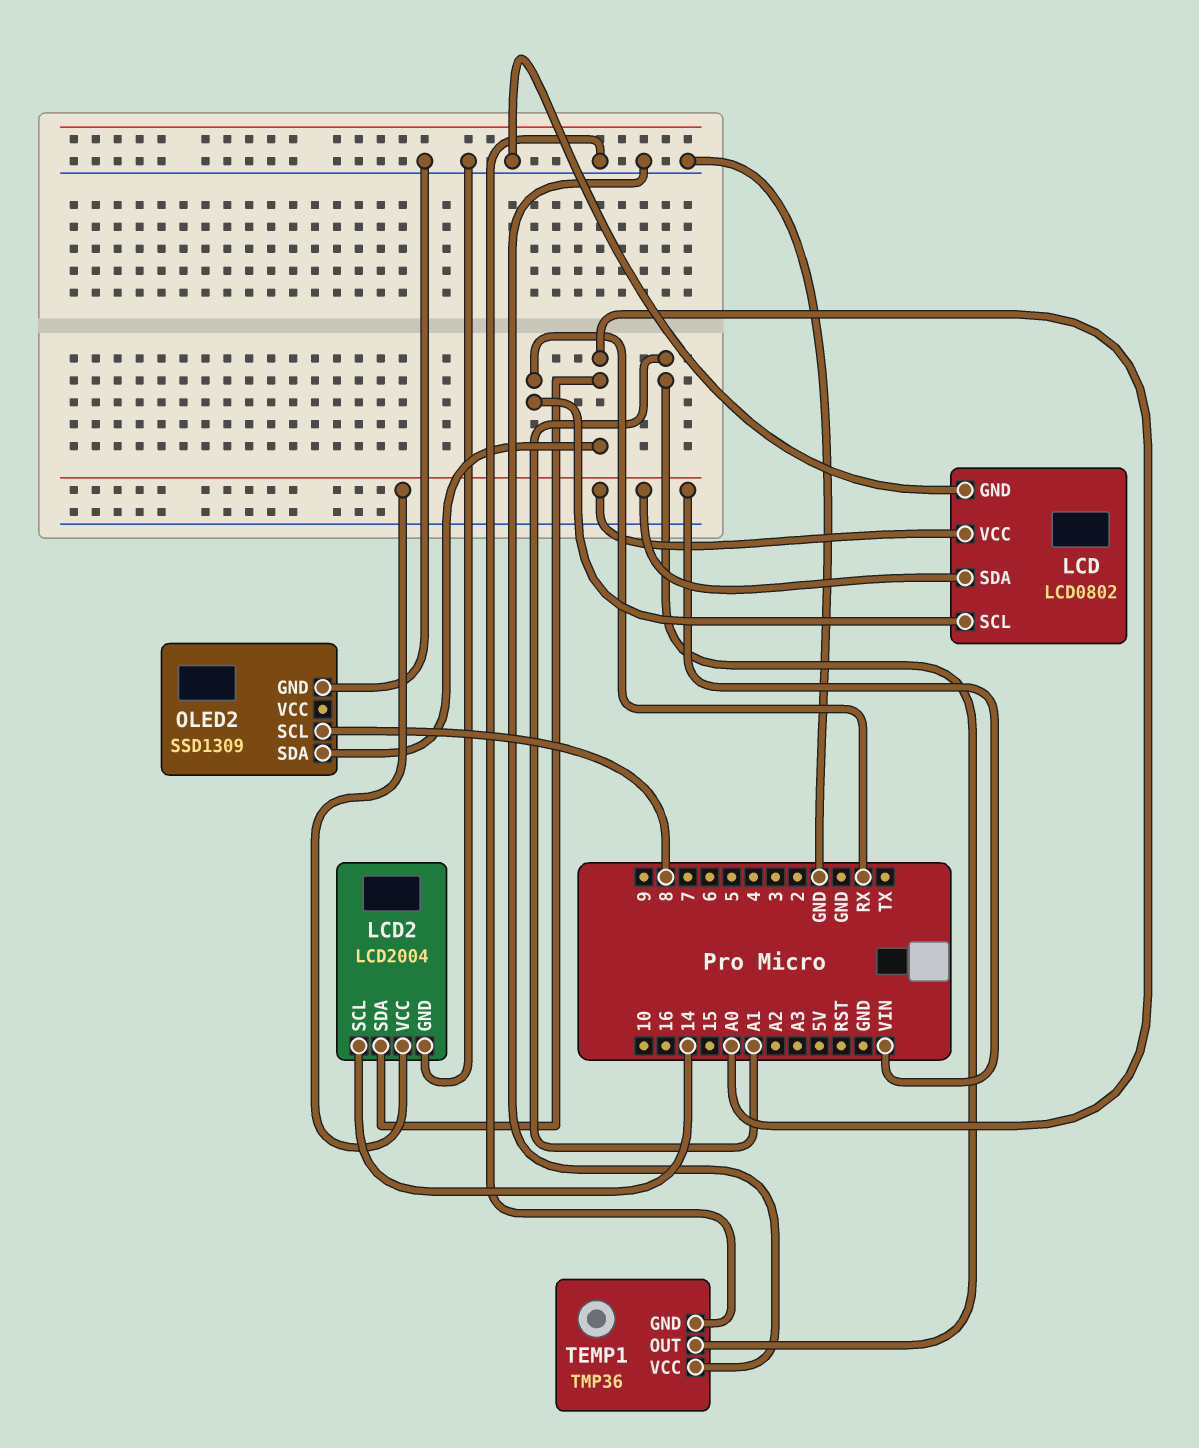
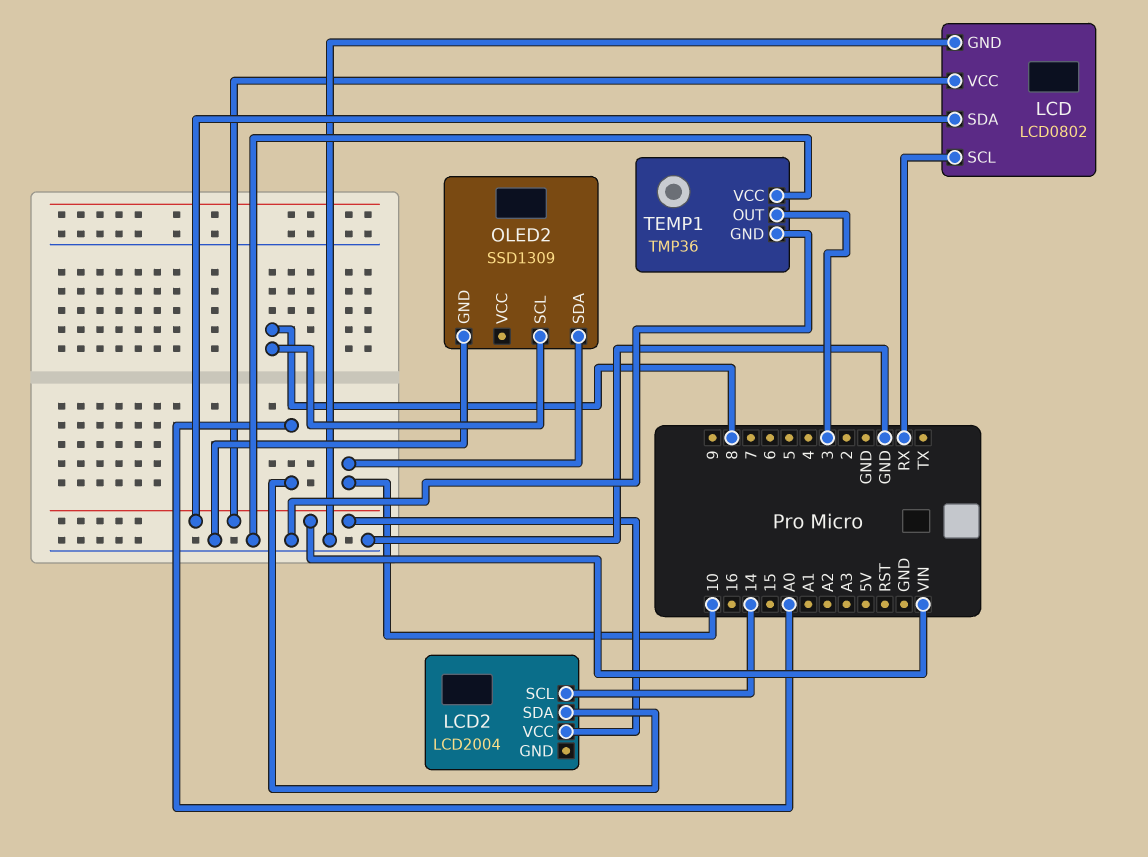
LCD2 pin GND: GND -> none
OLED2 pin SDA: A0 -> 10
TEMP1 pin OUT: A1 -> 3

